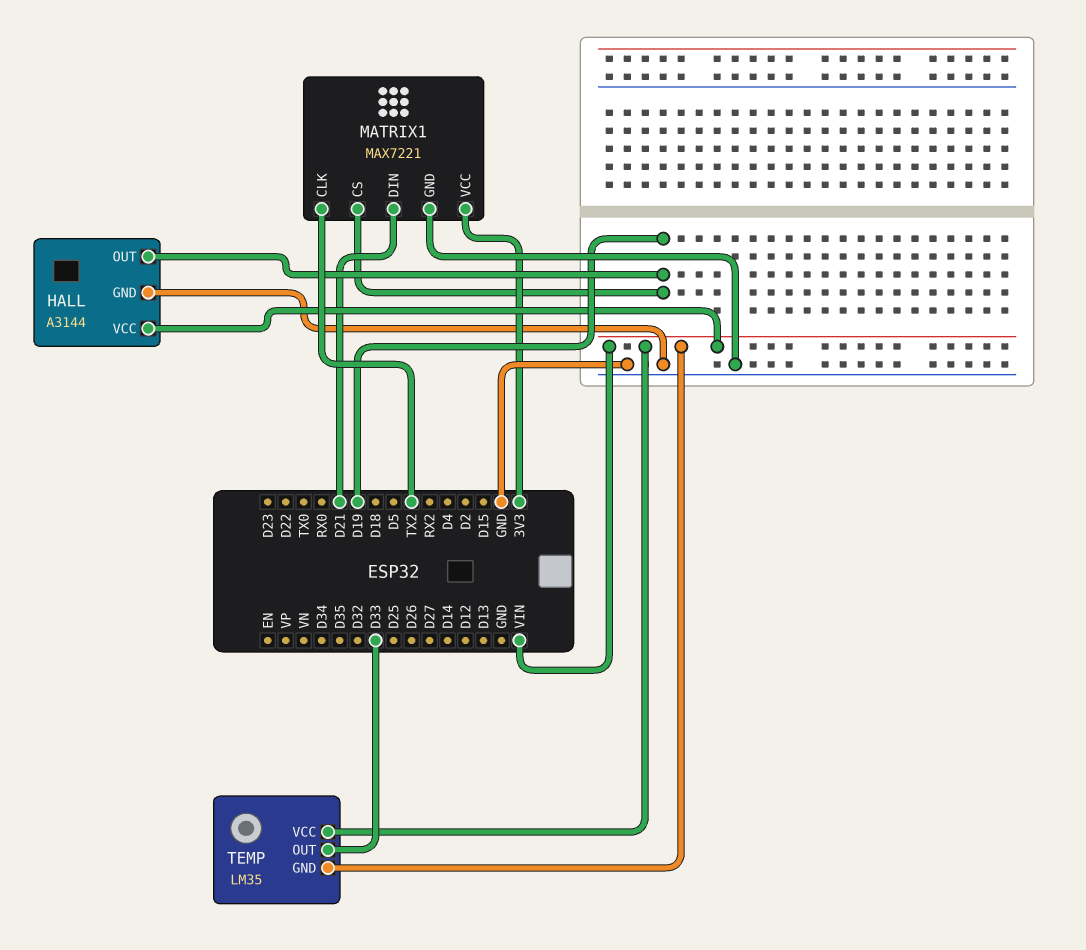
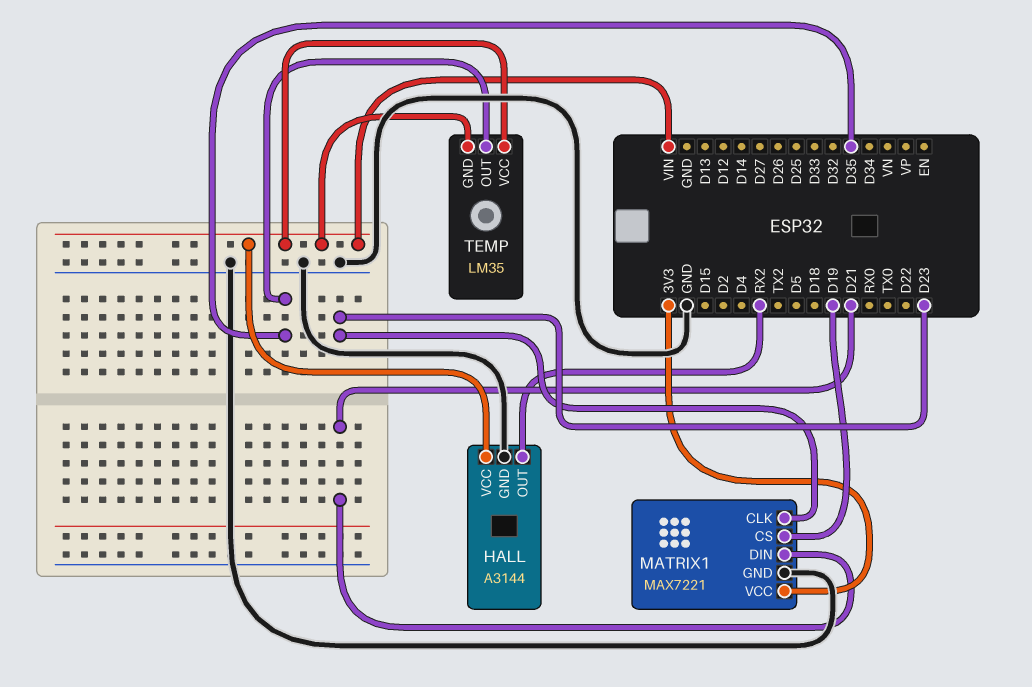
HALL pin OUT: D19 -> RX2
MATRIX1 pin CLK: TX2 -> D23
TEMP pin OUT: D33 -> D35

